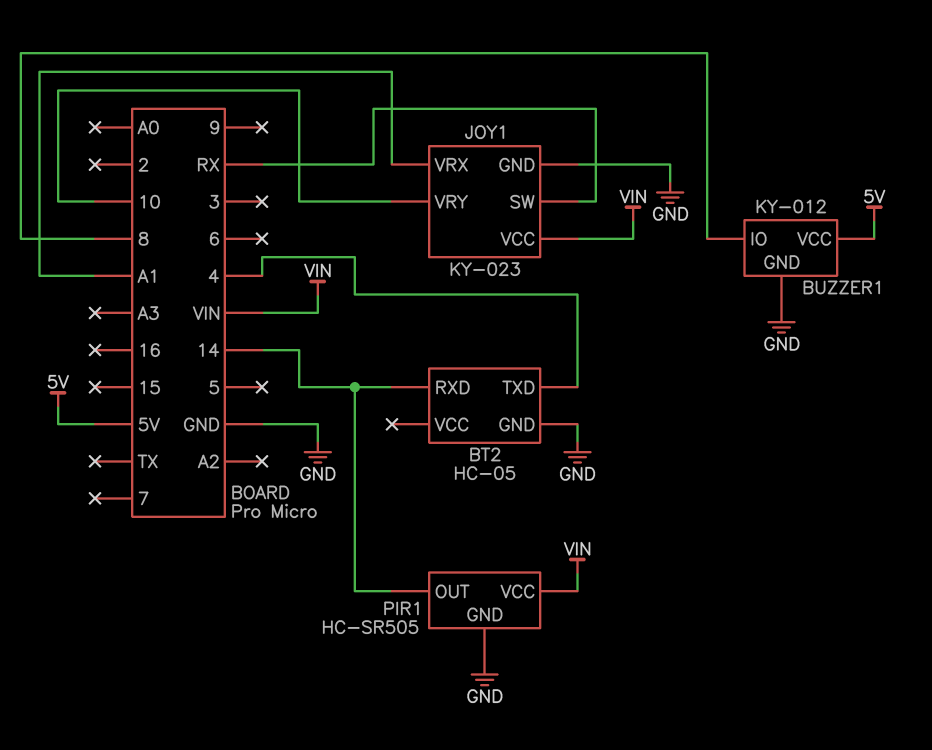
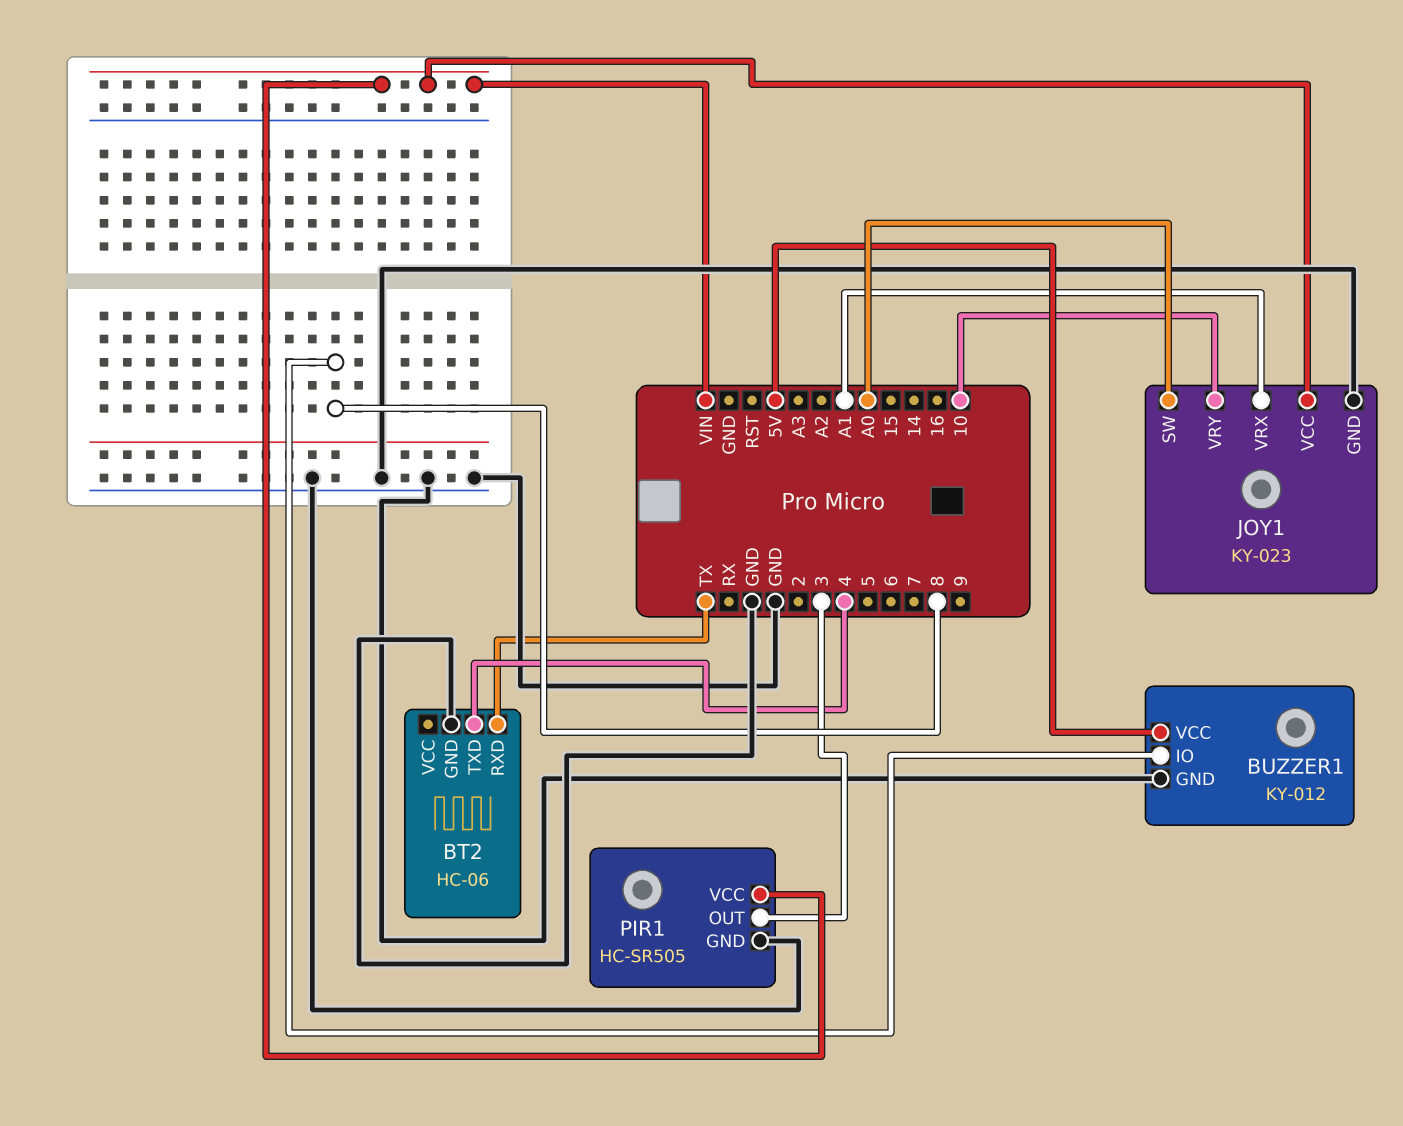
BT2: HC-05 -> HC-06
BT2 pin RXD: 14 -> TX
JOY1 pin SW: RX -> A0
PIR1 pin OUT: 14 -> 3

